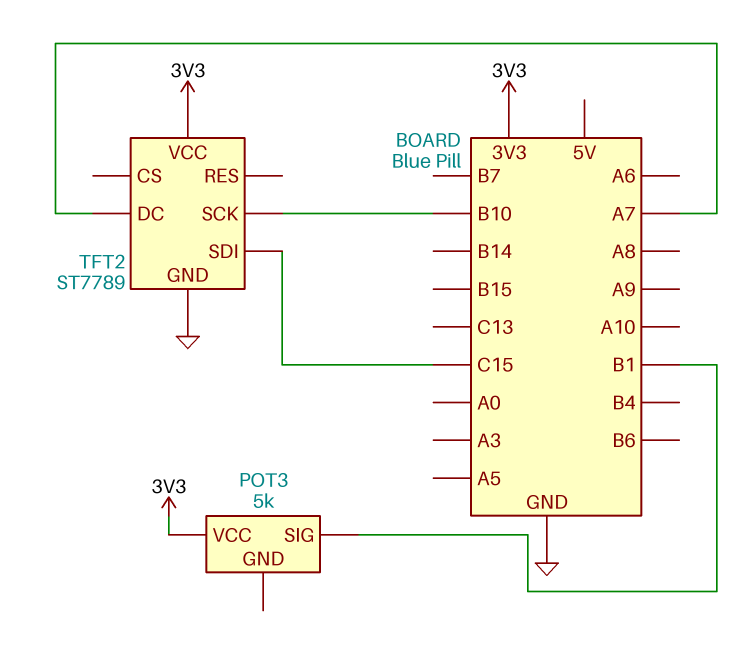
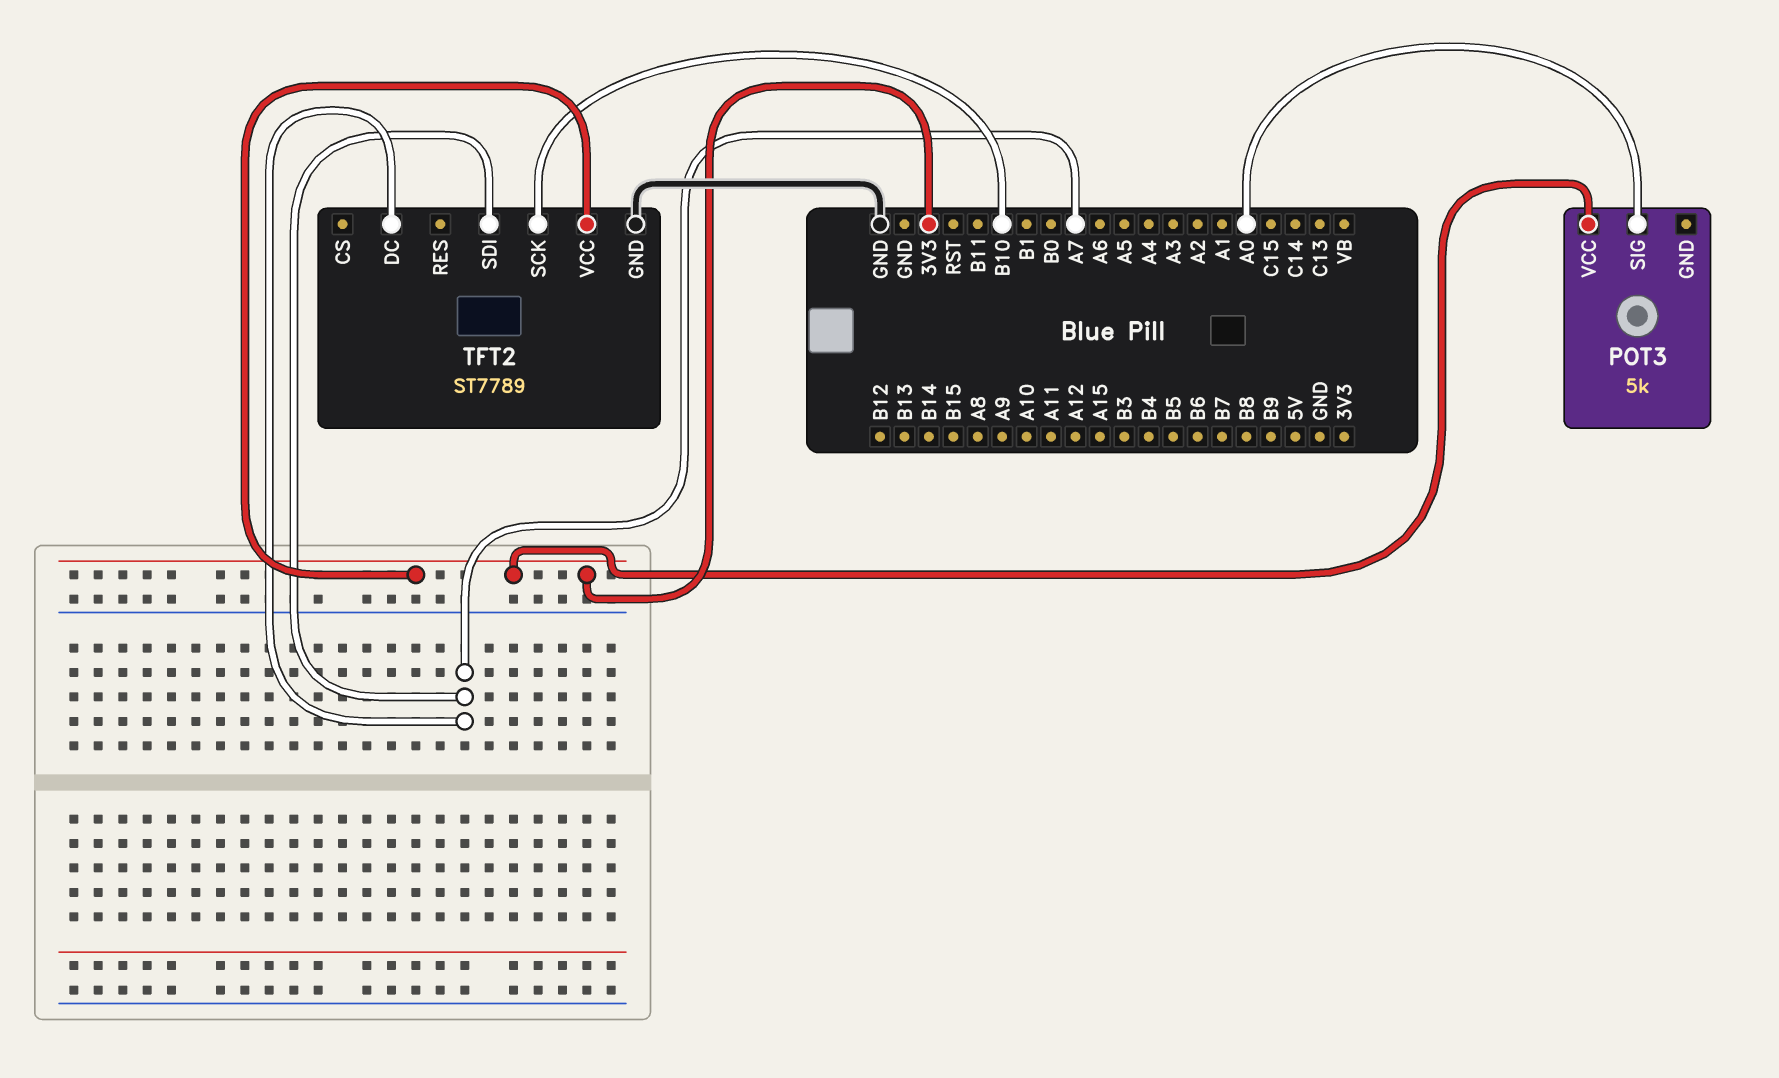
POT3 pin SIG: B1 -> A0
TFT2 pin SDI: C15 -> A7

